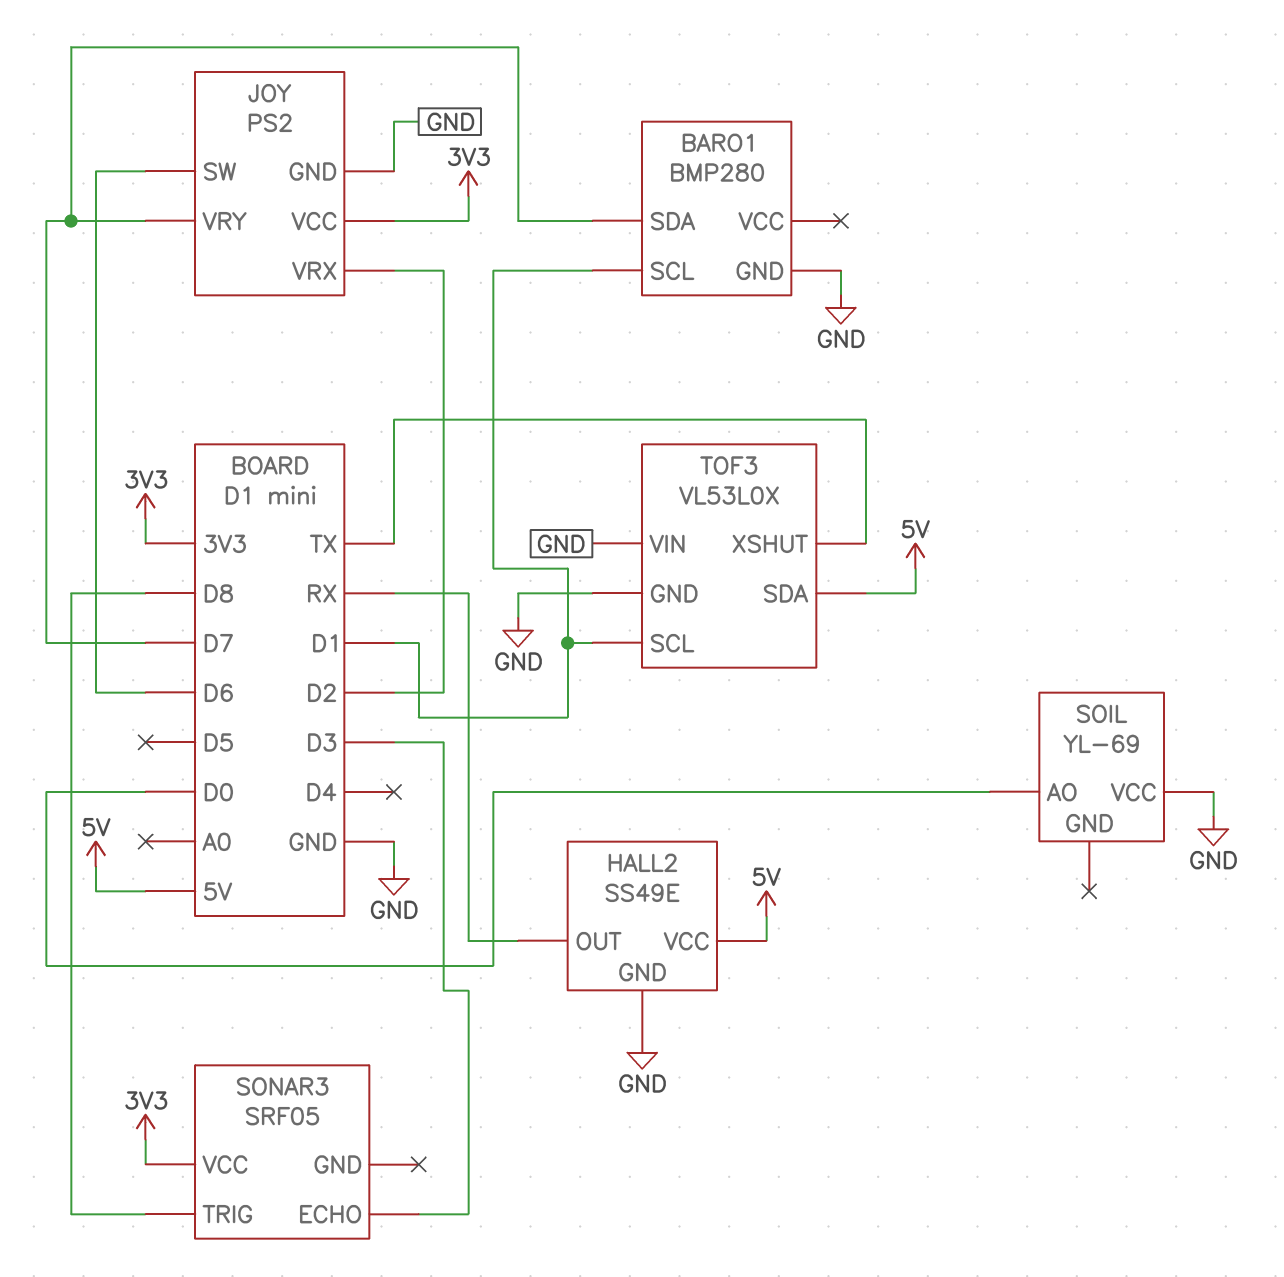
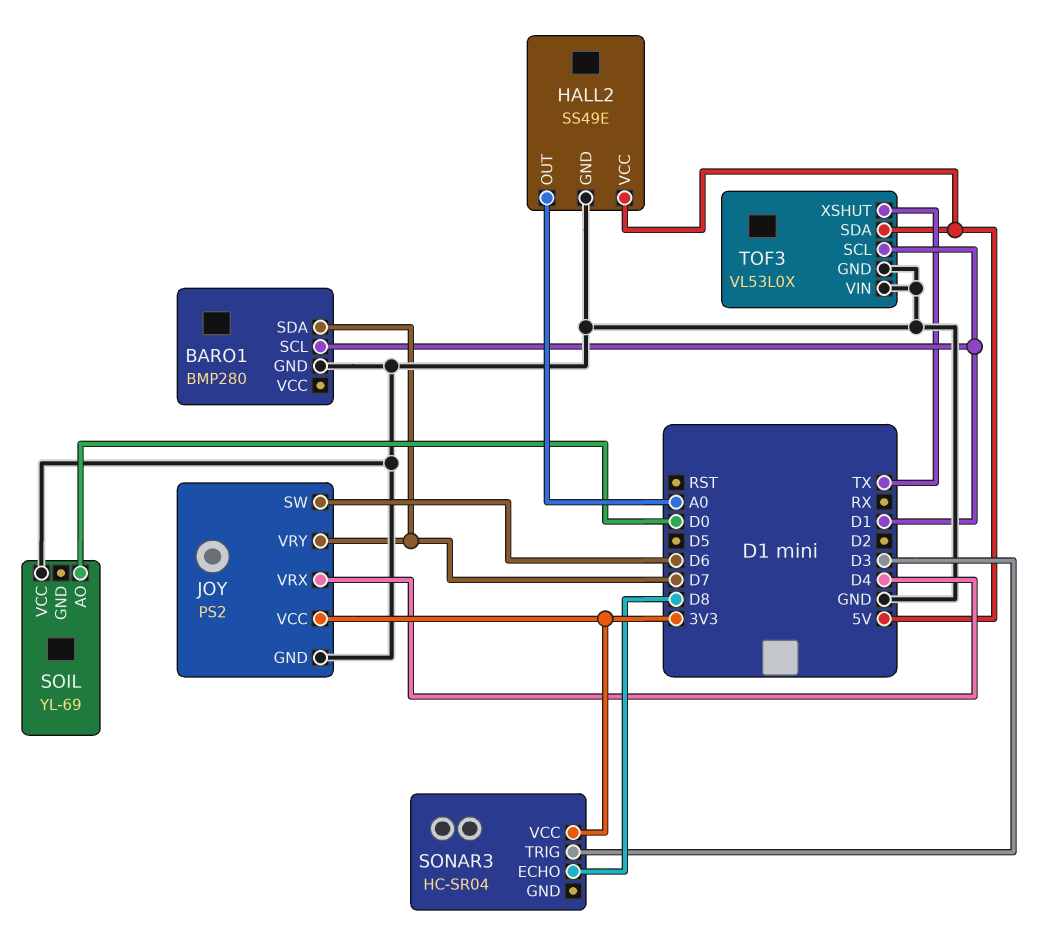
HALL2 pin OUT: RX -> A0
JOY pin VRX: D2 -> D4
SONAR3: SRF05 -> HC-SR04
SONAR3 pin ECHO: D3 -> D8
SONAR3 pin TRIG: D8 -> D3

